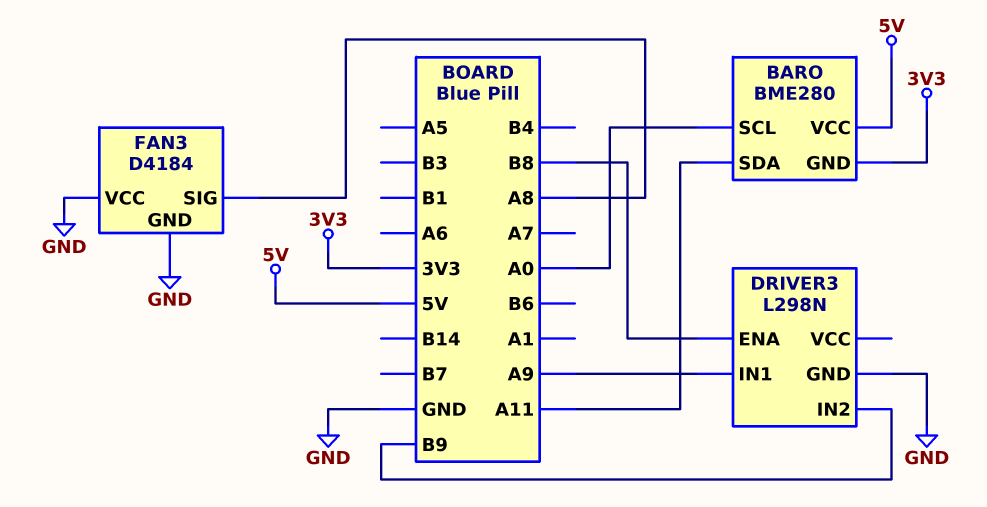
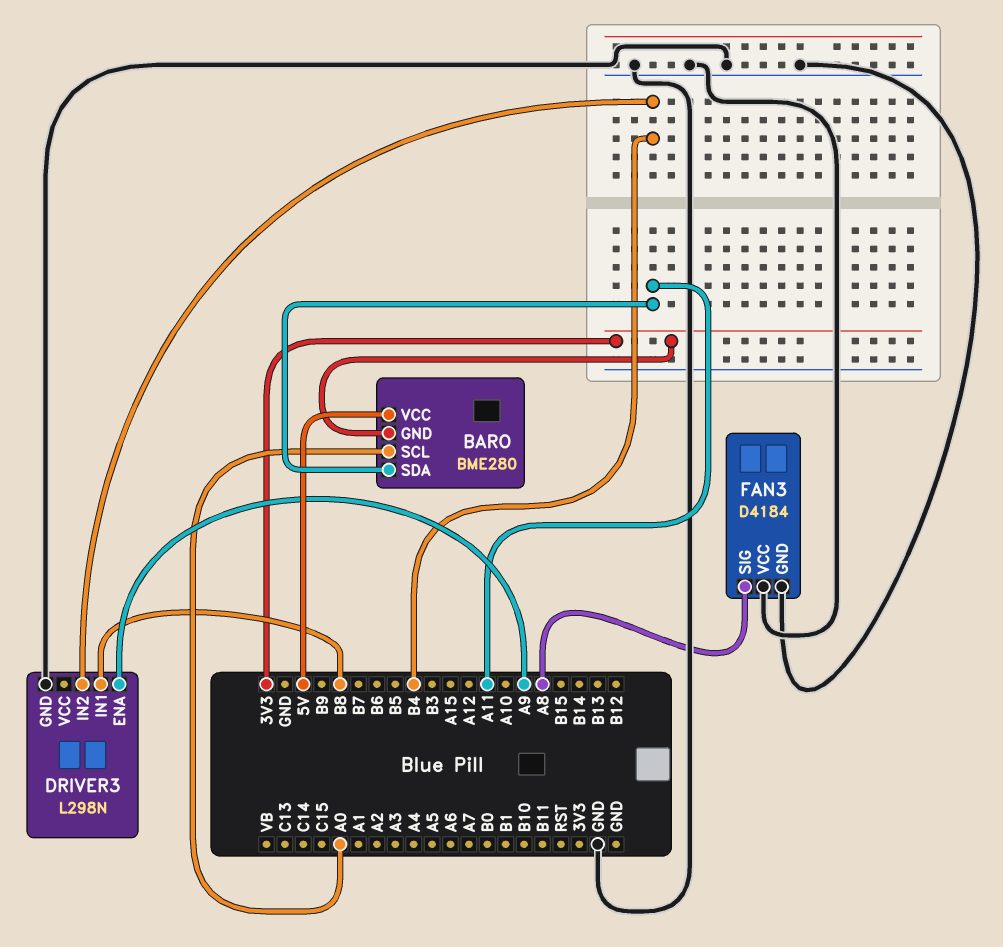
DRIVER3 pin ENA: B8 -> A9
DRIVER3 pin IN1: A9 -> B8
DRIVER3 pin IN2: B9 -> B4

